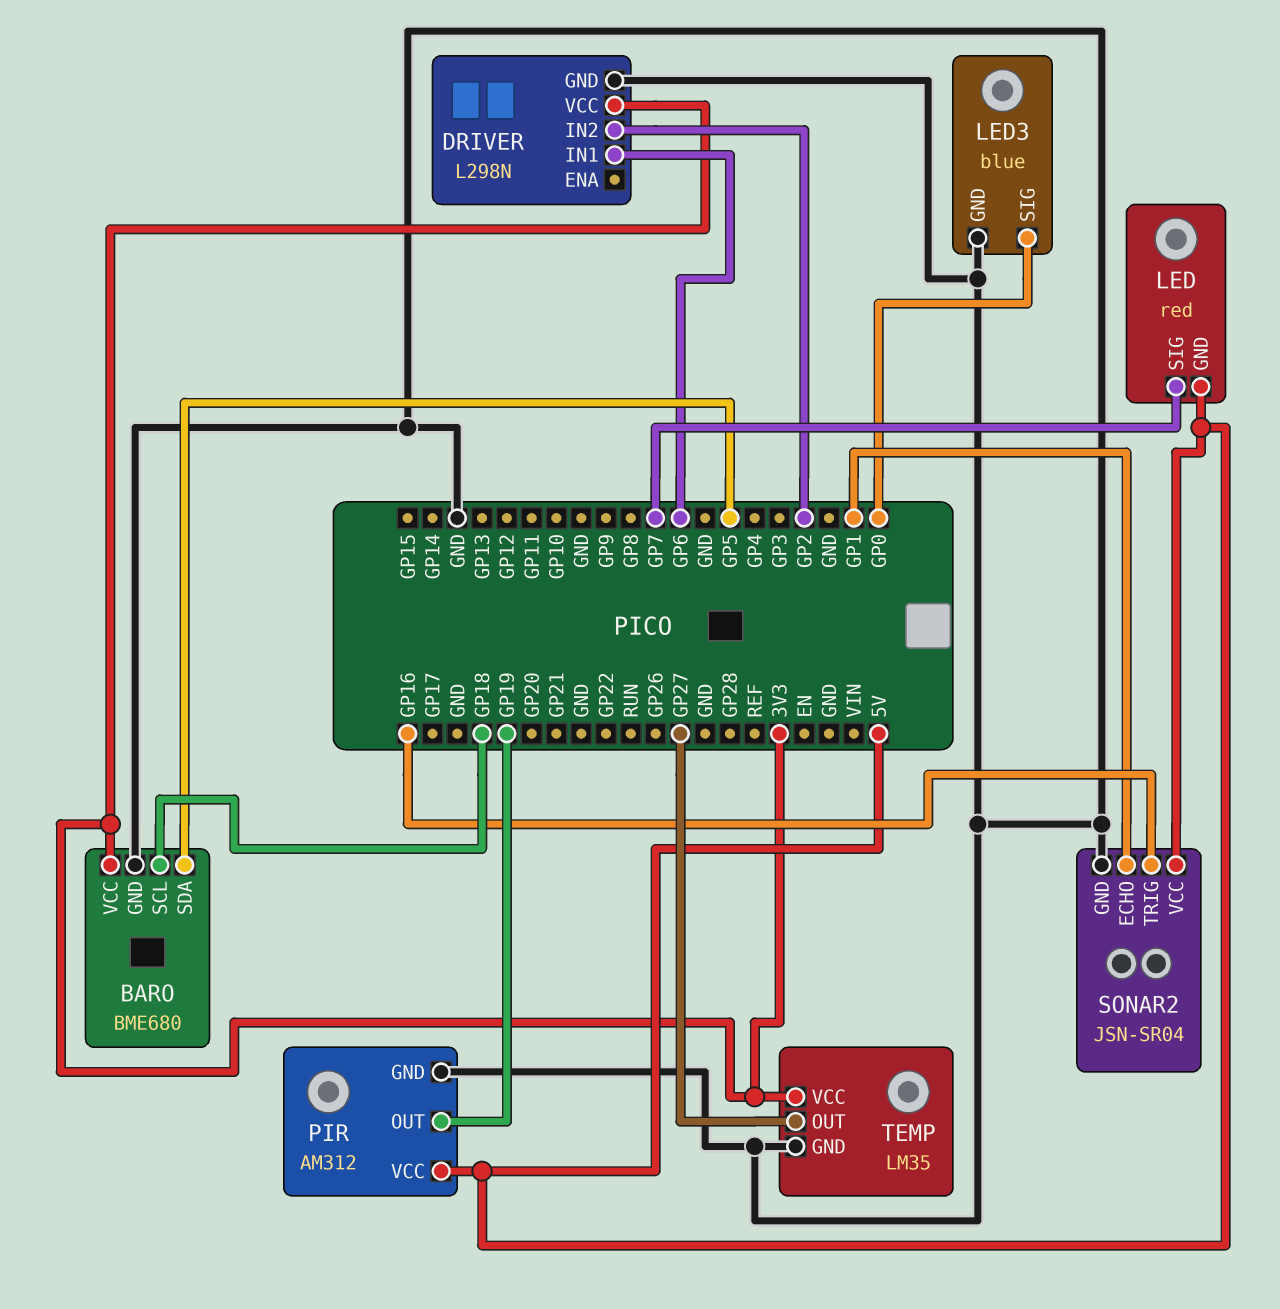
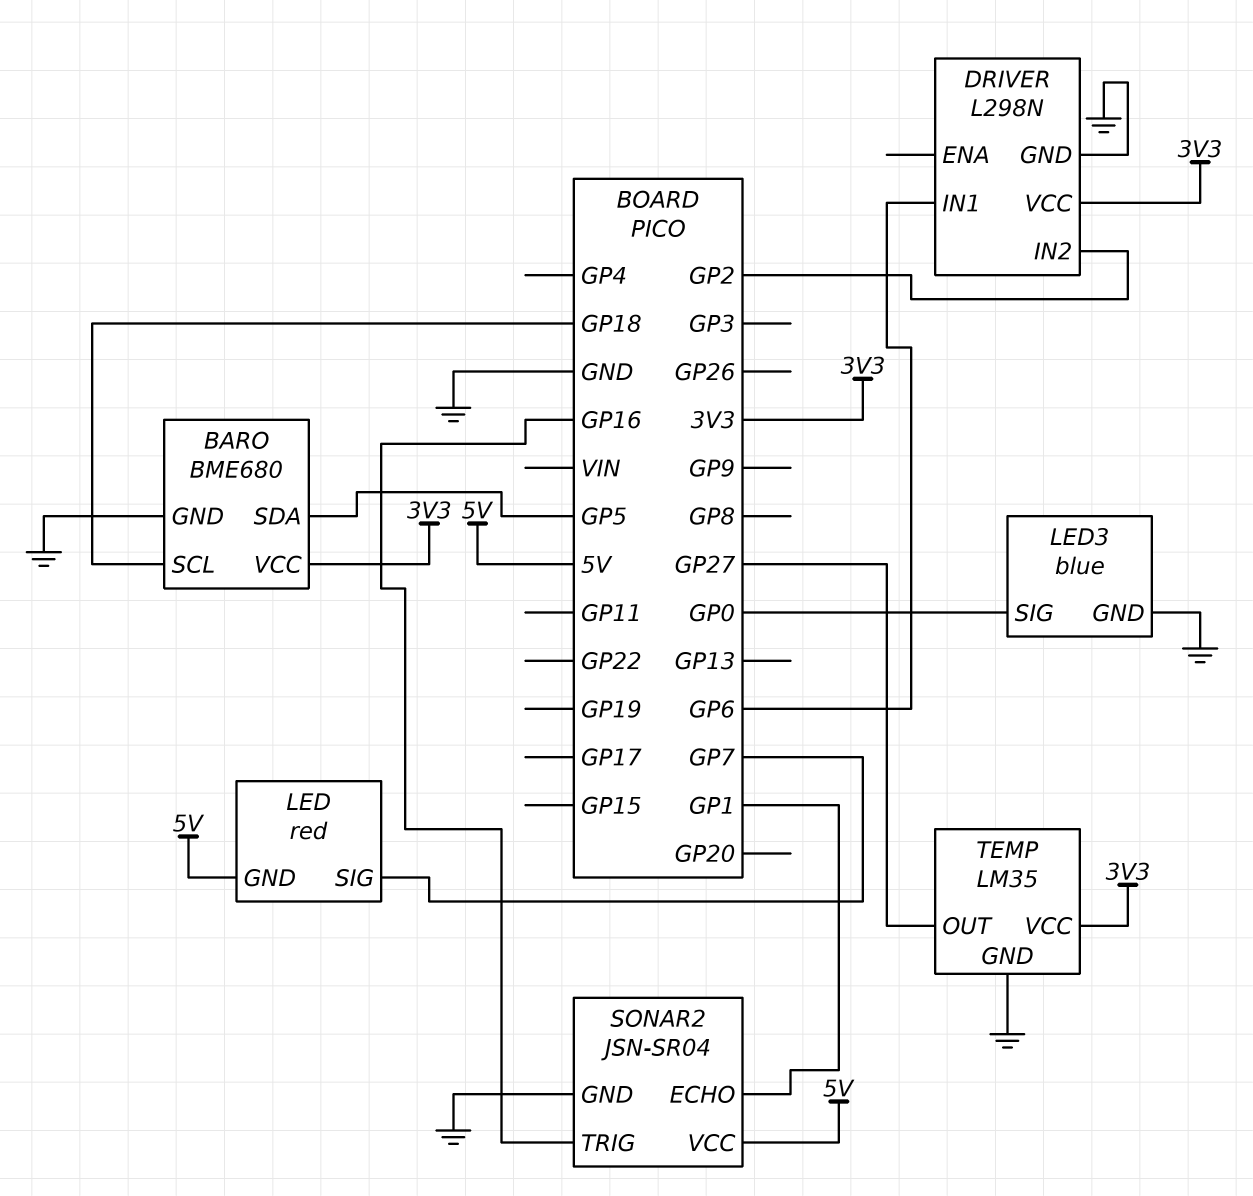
PIR: AM312 -> none
PIR pin GND: GND -> none
PIR pin OUT: GP19 -> none
PIR pin VCC: 5V -> none

